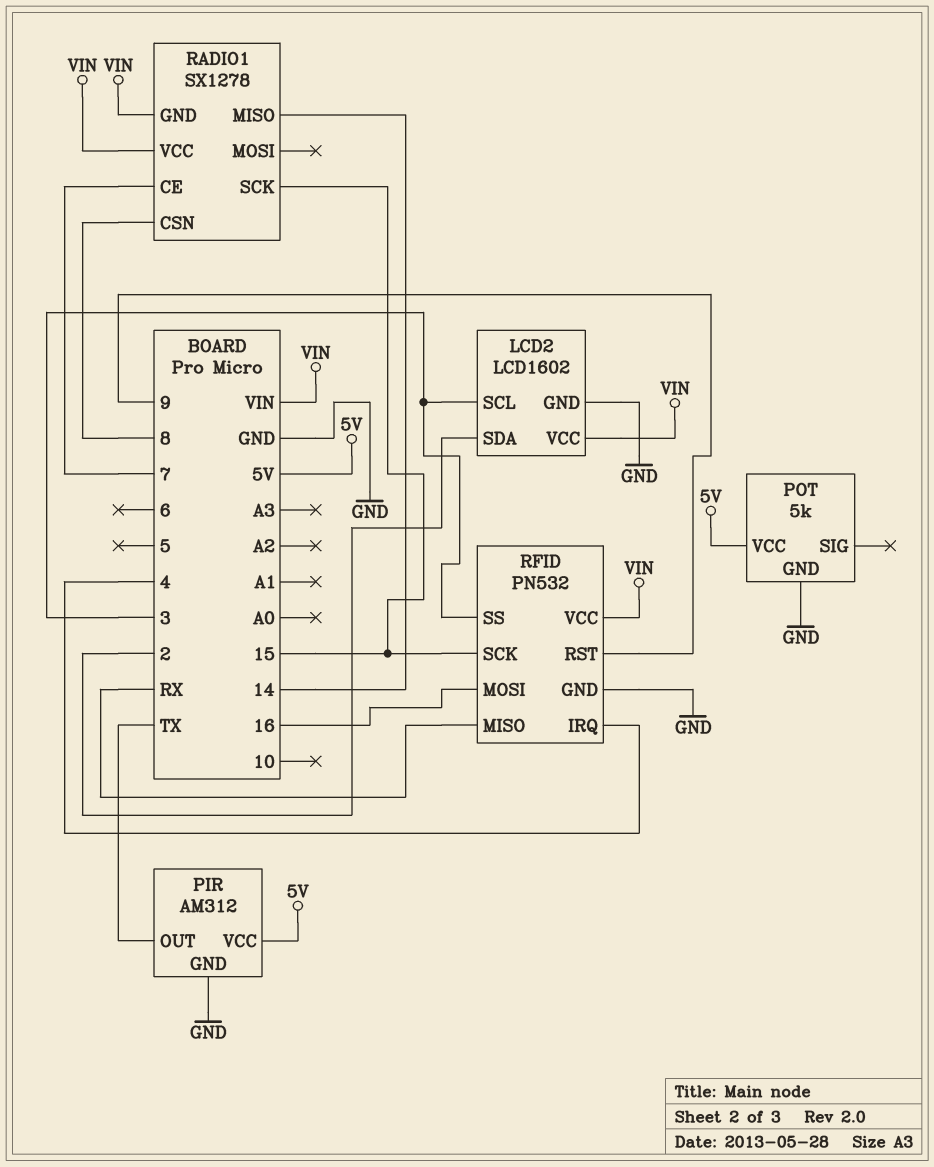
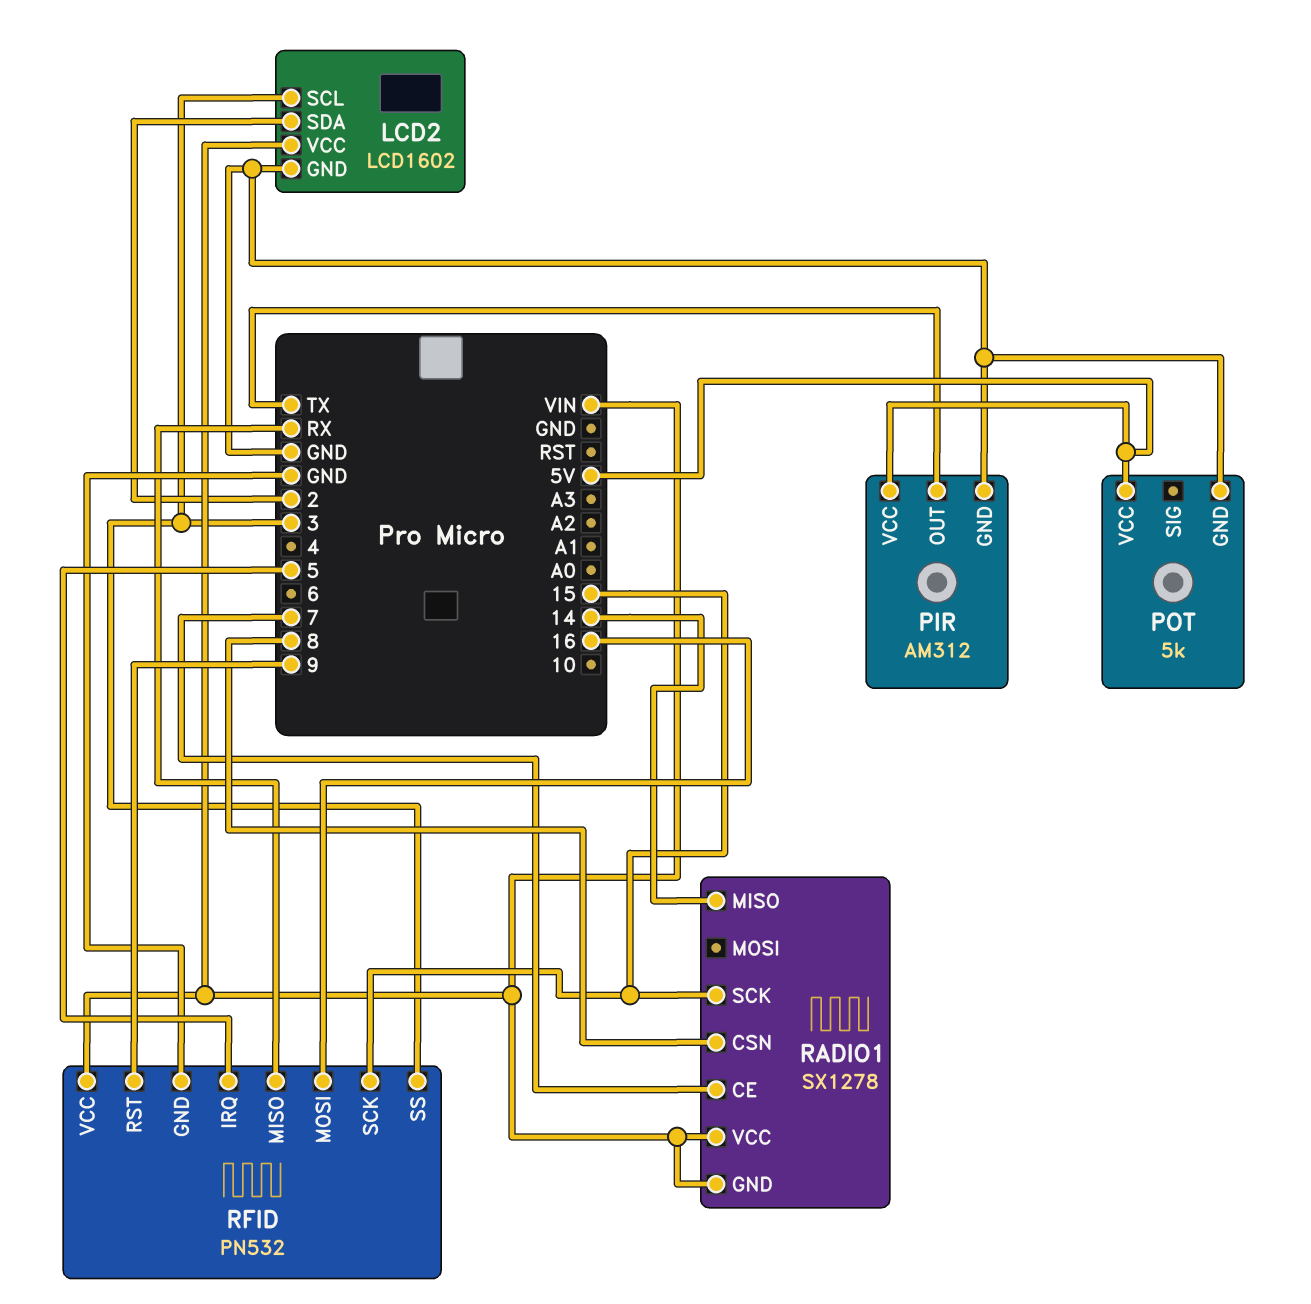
RFID pin IRQ: 4 -> 5

